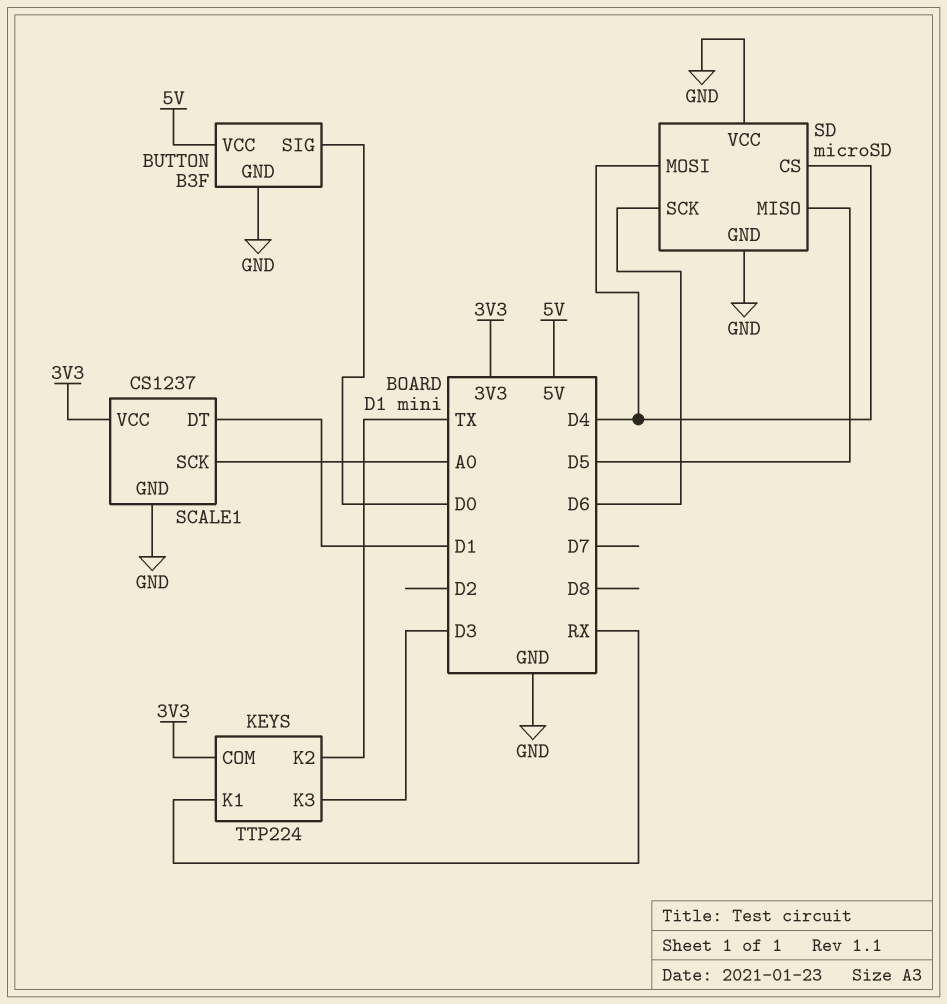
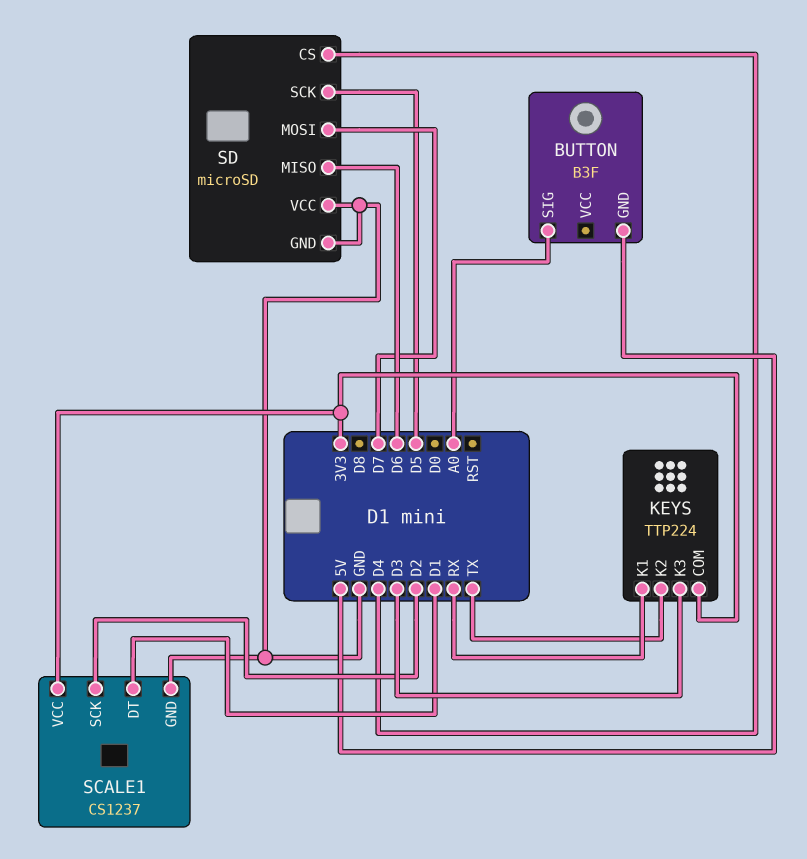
BUTTON pin GND: GND -> 5V
BUTTON pin SIG: D0 -> A0
BUTTON pin VCC: 5V -> none
SCALE1 pin SCK: A0 -> D2
SD pin MISO: D5 -> D6
SD pin MOSI: D4 -> D7
SD pin SCK: D6 -> D5

